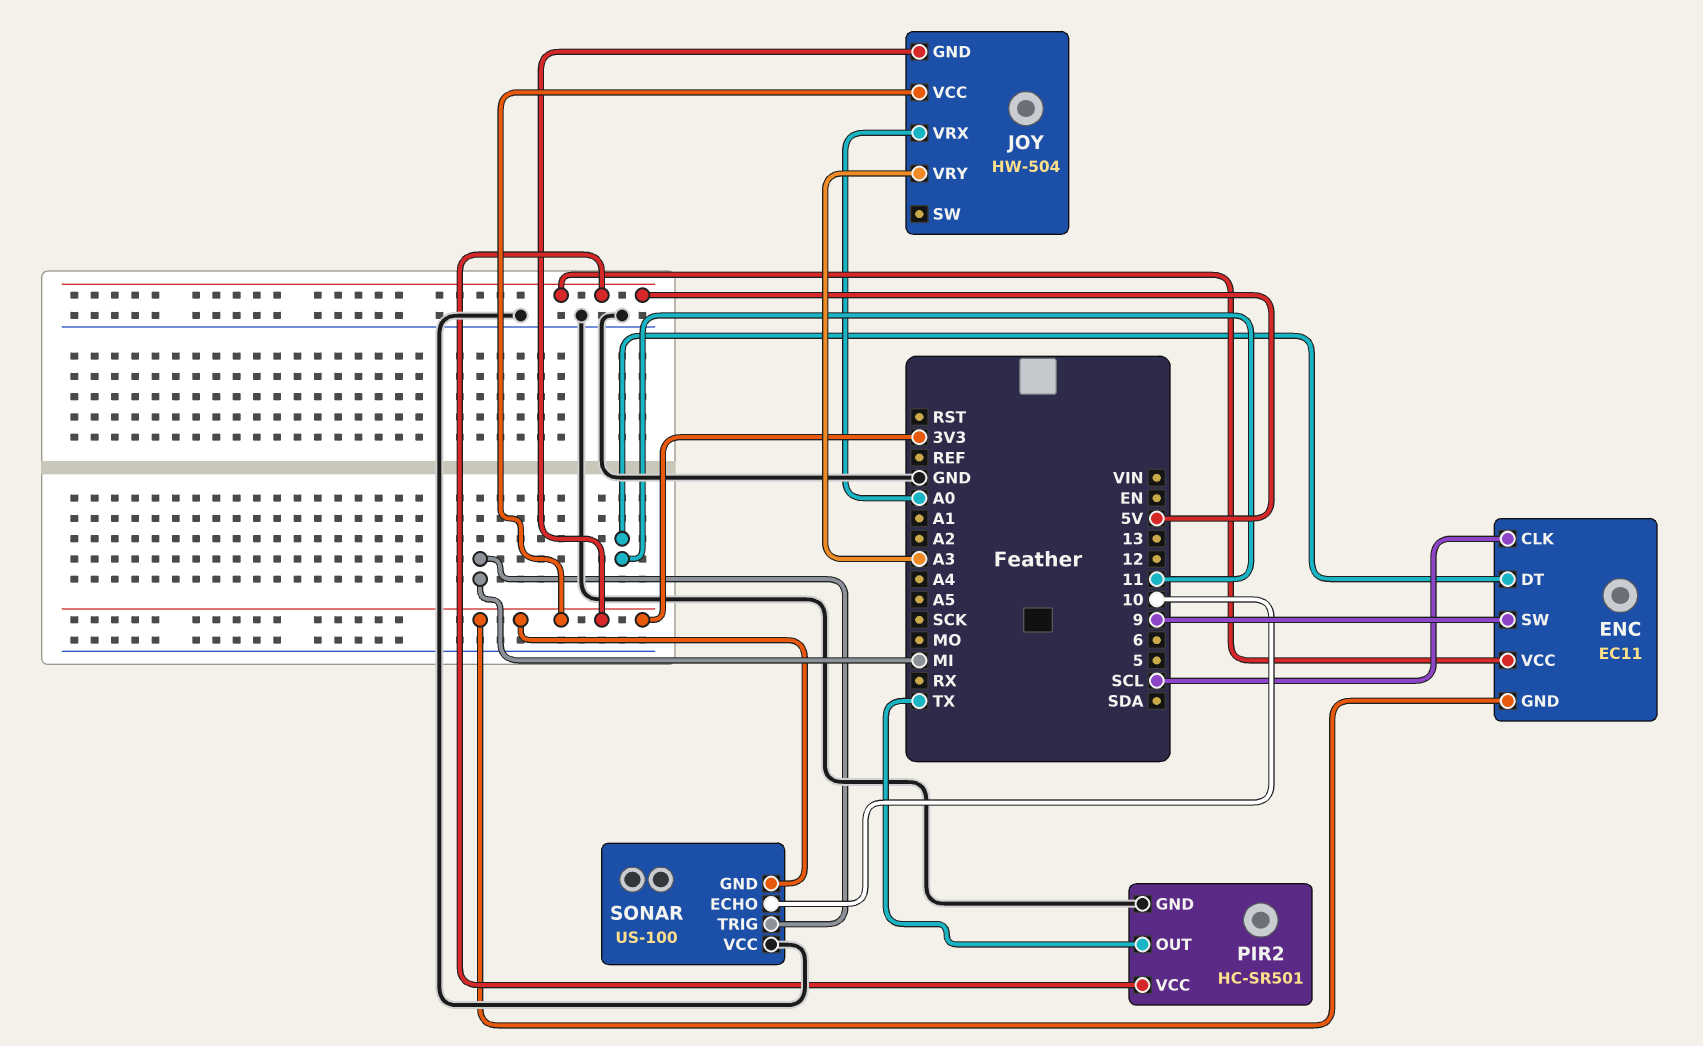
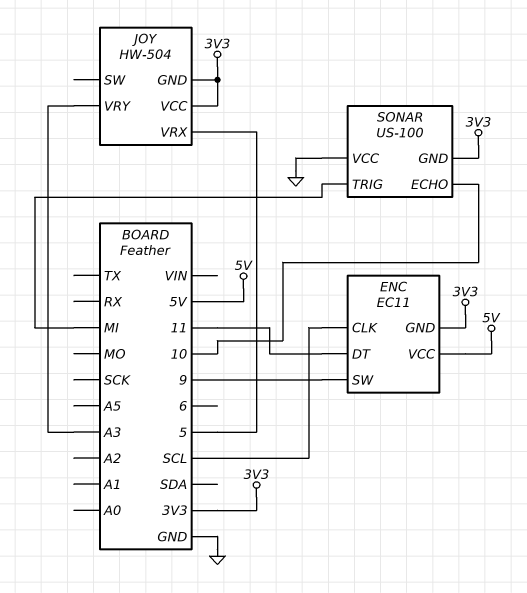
JOY pin VRX: A0 -> 5
PIR2: HC-SR501 -> none
PIR2 pin GND: GND -> none
PIR2 pin OUT: TX -> none
PIR2 pin VCC: 5V -> none

